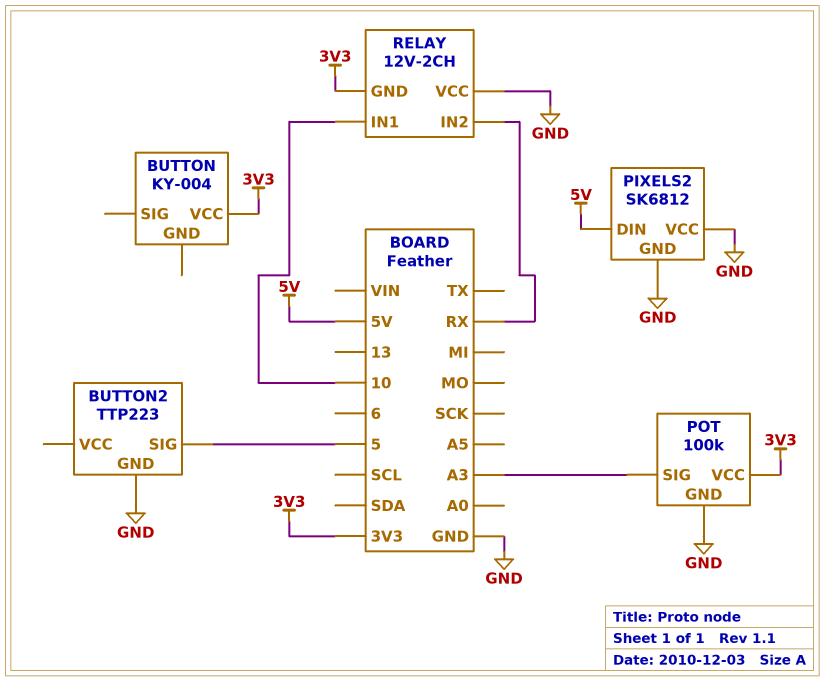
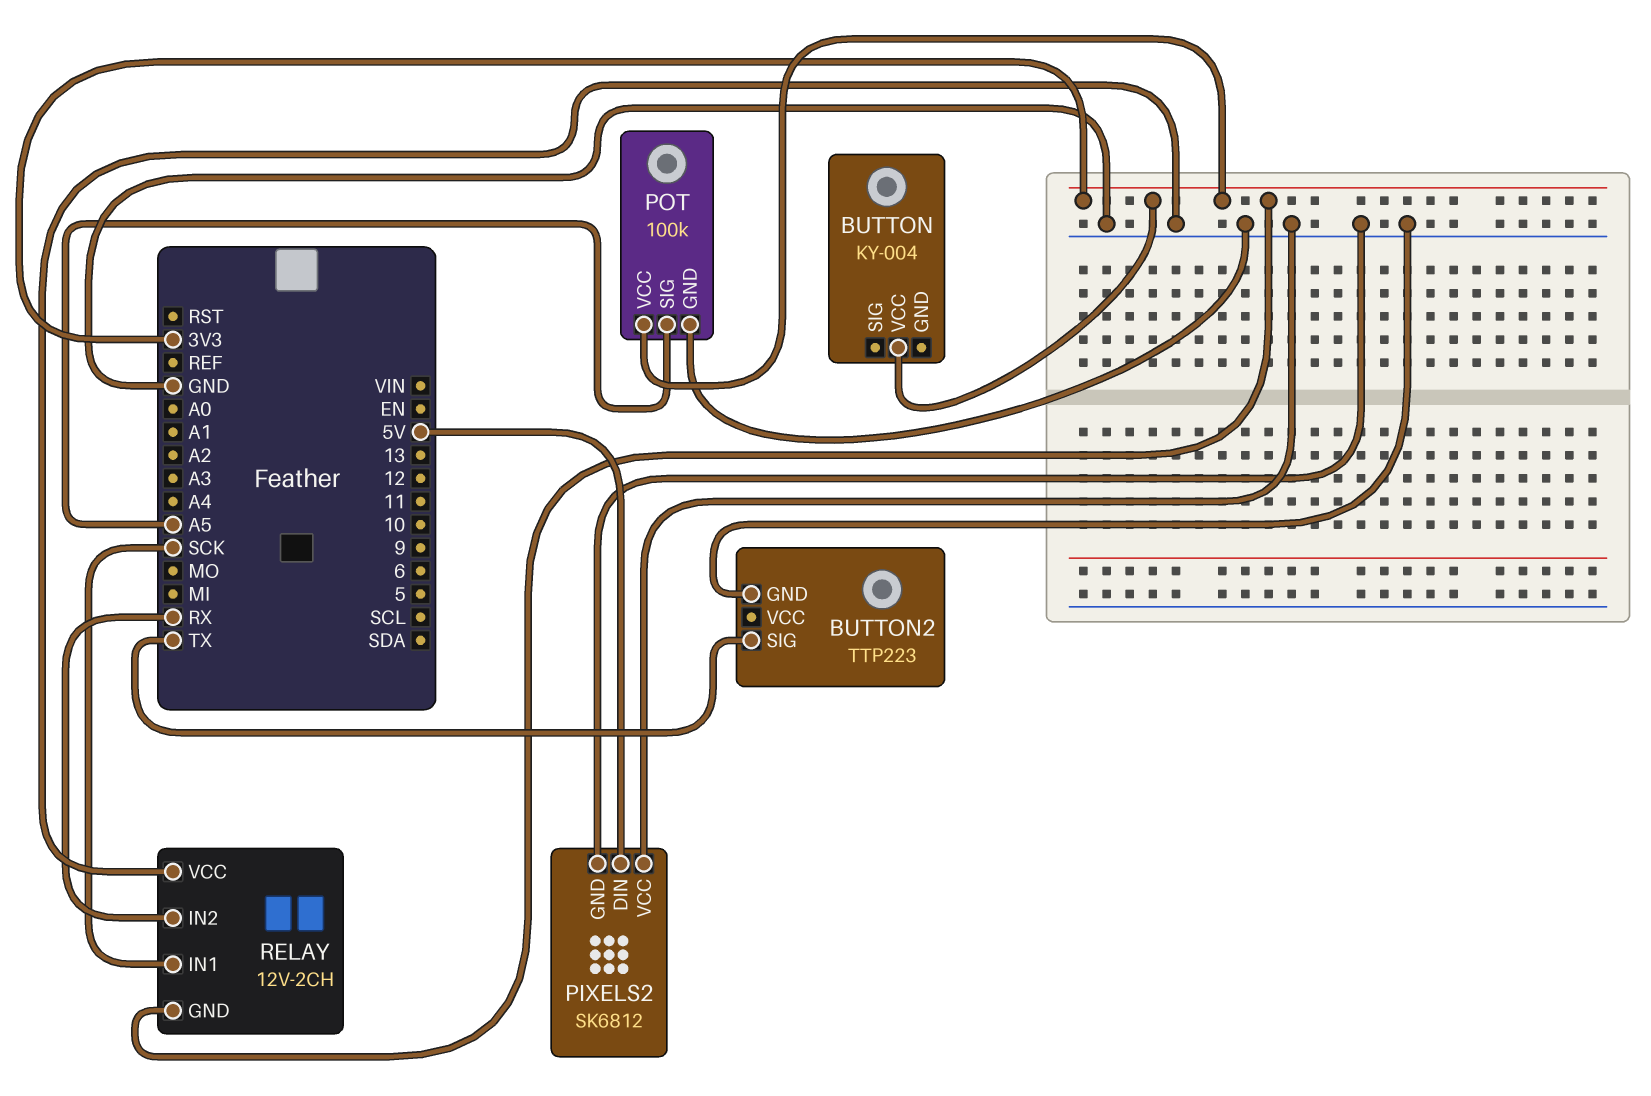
BUTTON2 pin SIG: 5 -> TX
POT pin SIG: A3 -> A5
RELAY pin IN1: 10 -> SCK

